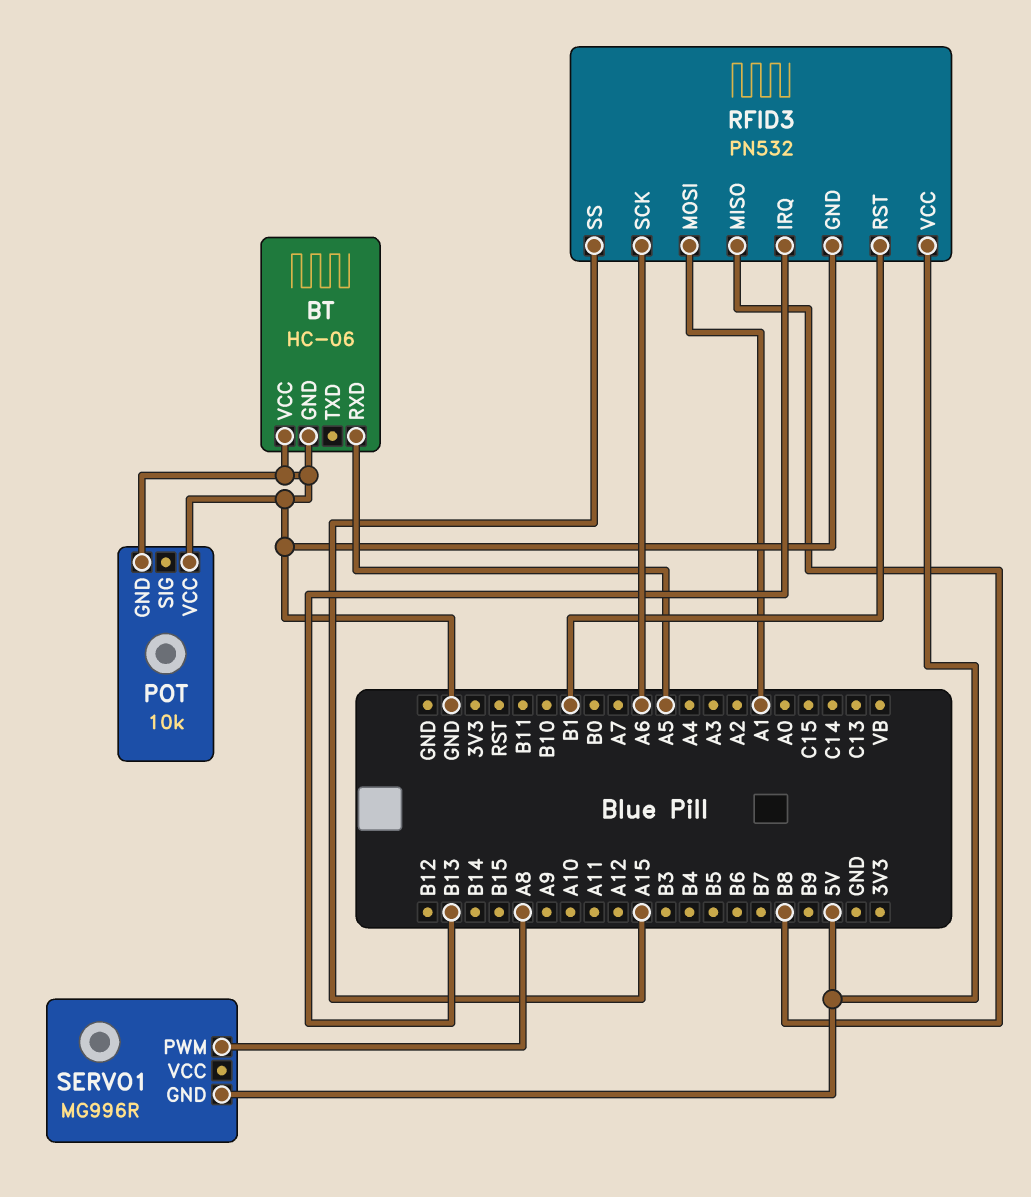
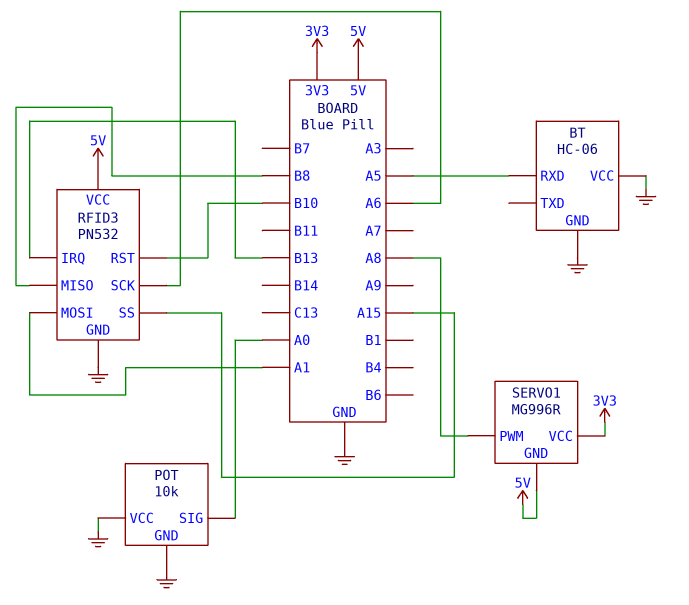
POT pin SIG: none -> A0
RFID3 pin RST: B1 -> B10
SERVO1 pin VCC: none -> 3V3

